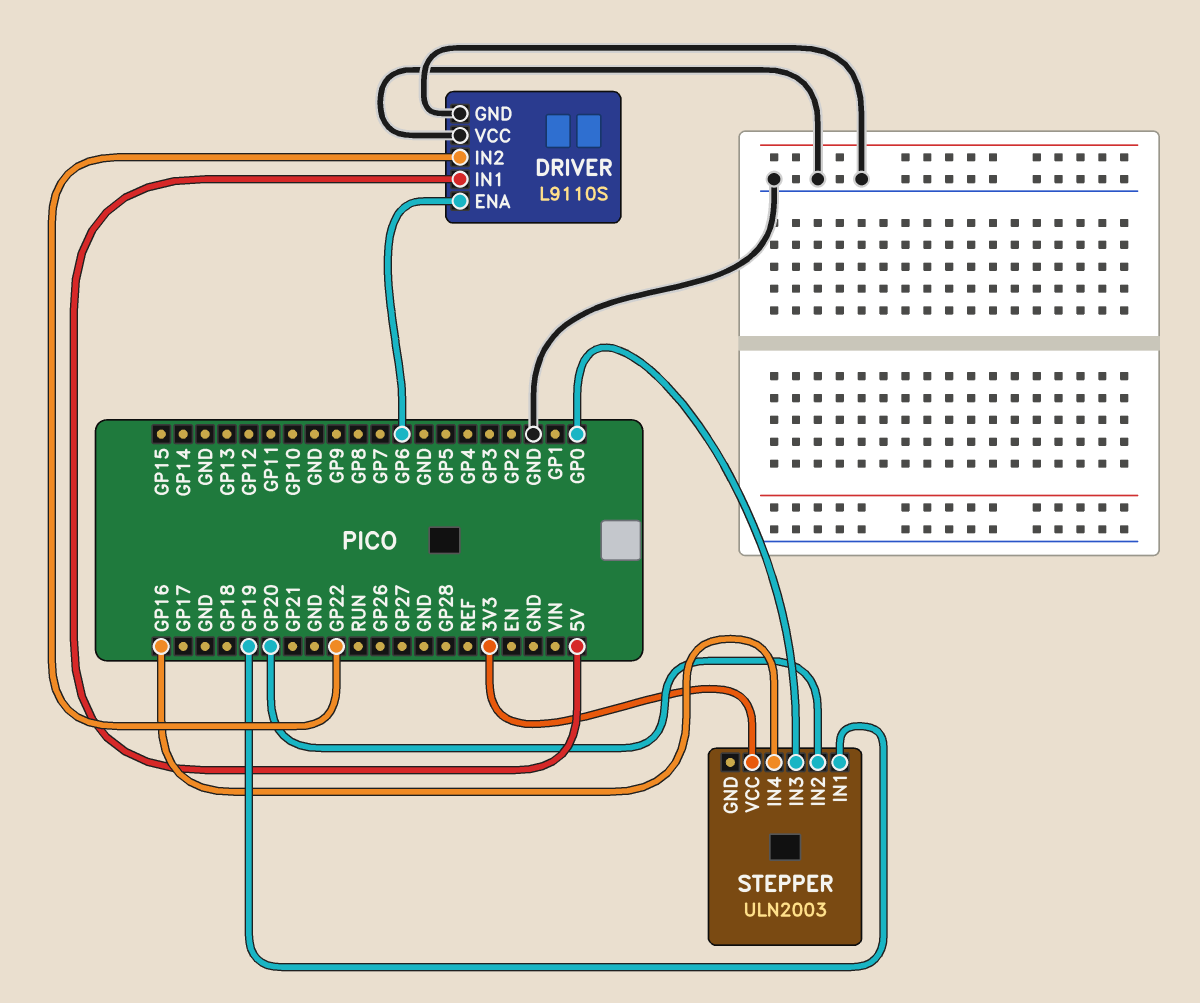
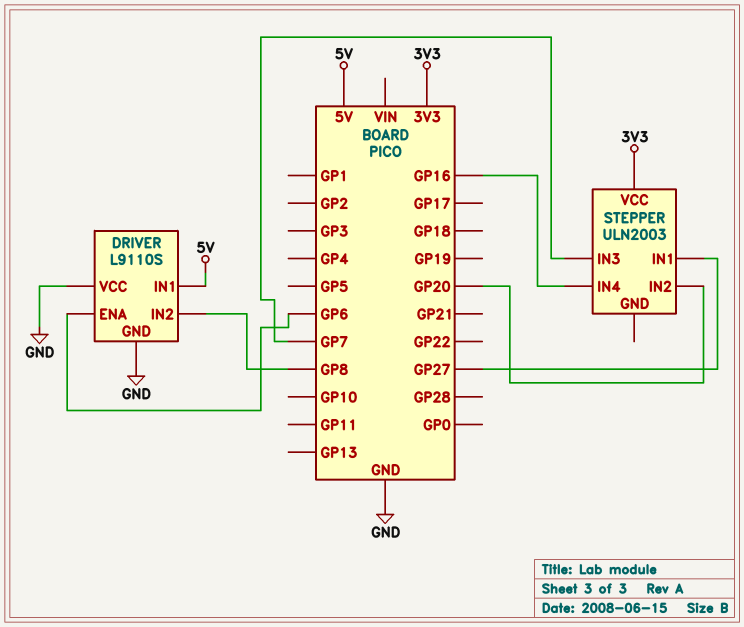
DRIVER pin IN2: GP22 -> GP8
STEPPER pin IN1: GP19 -> GP27
STEPPER pin IN3: GP0 -> GP7

